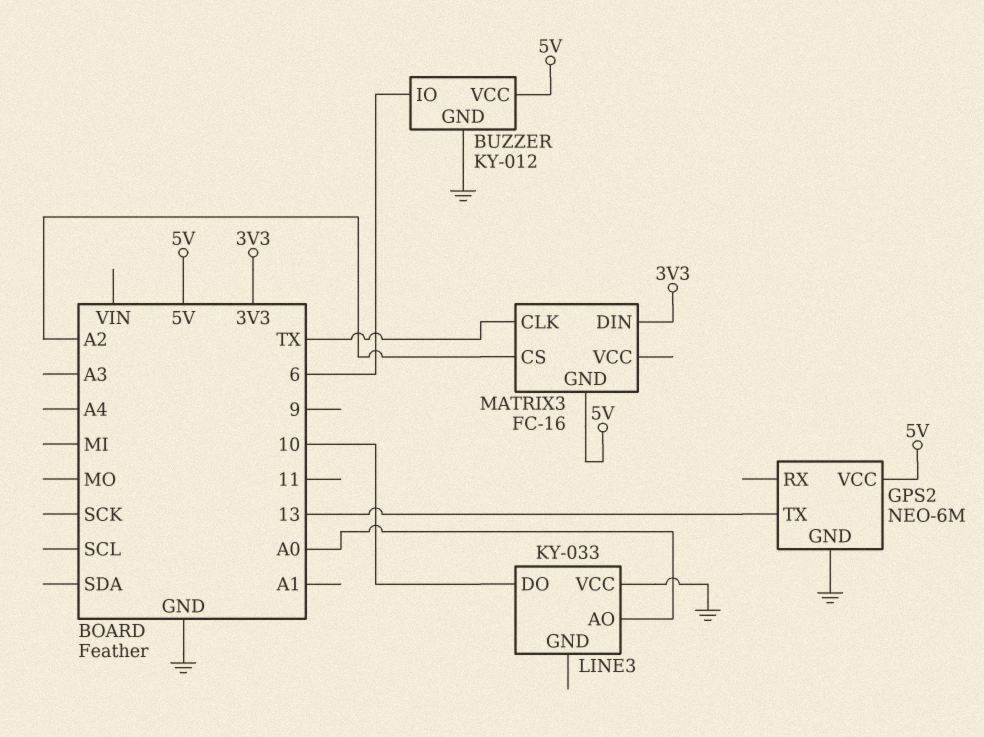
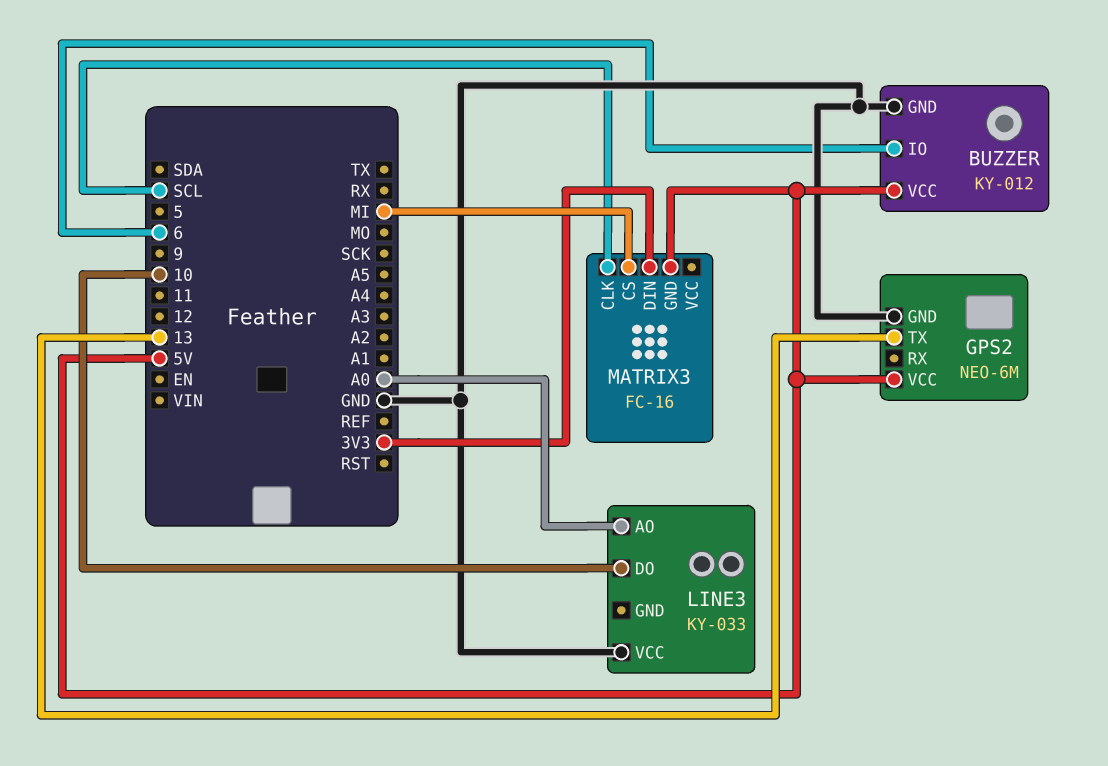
MATRIX3 pin CLK: TX -> SCL
MATRIX3 pin CS: A2 -> MI

